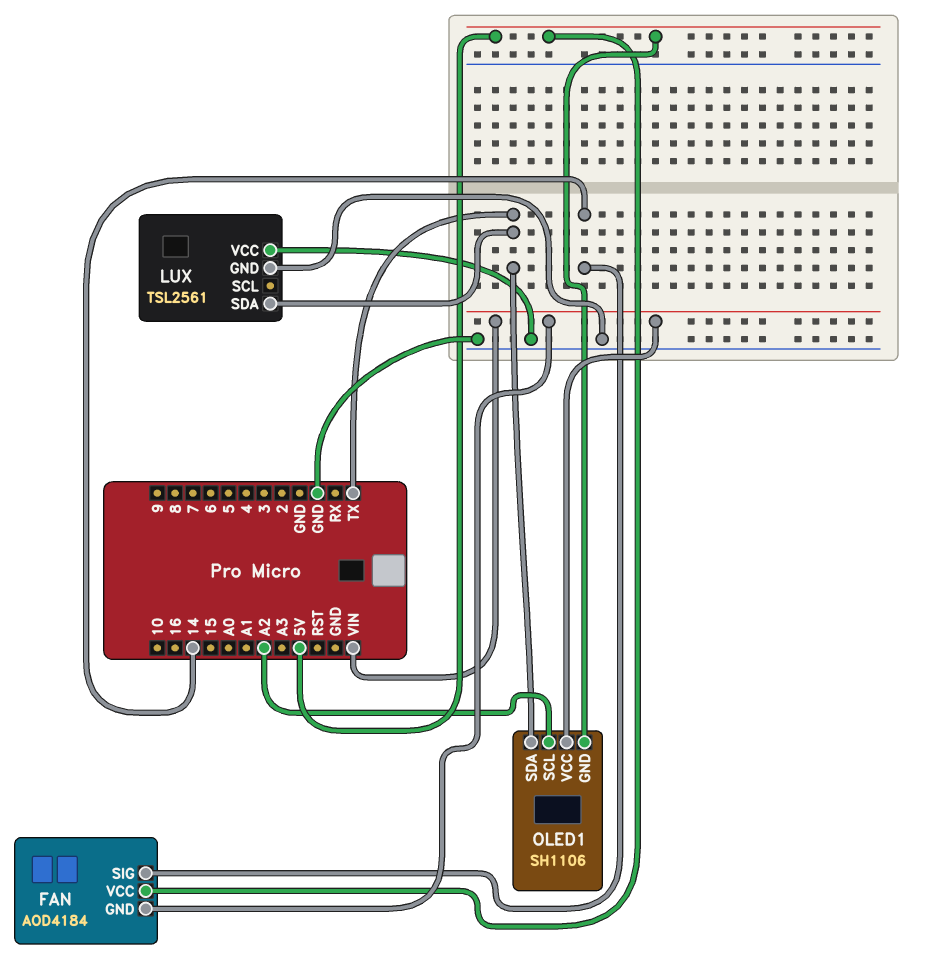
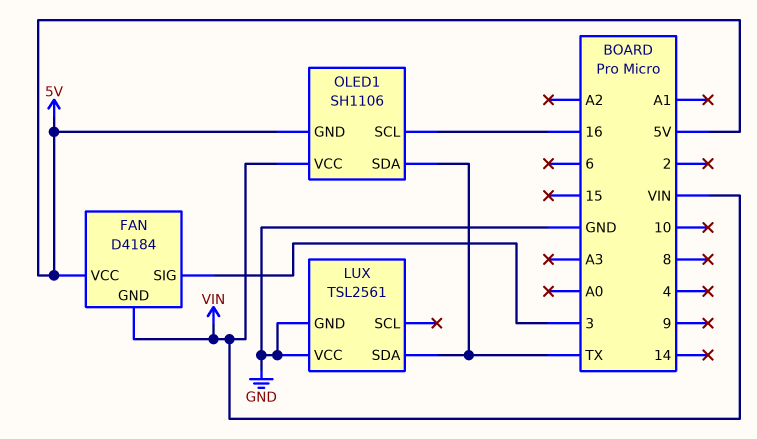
FAN: AOD4184 -> D4184
FAN pin SIG: 14 -> 3
OLED1 pin SCL: A2 -> 16

